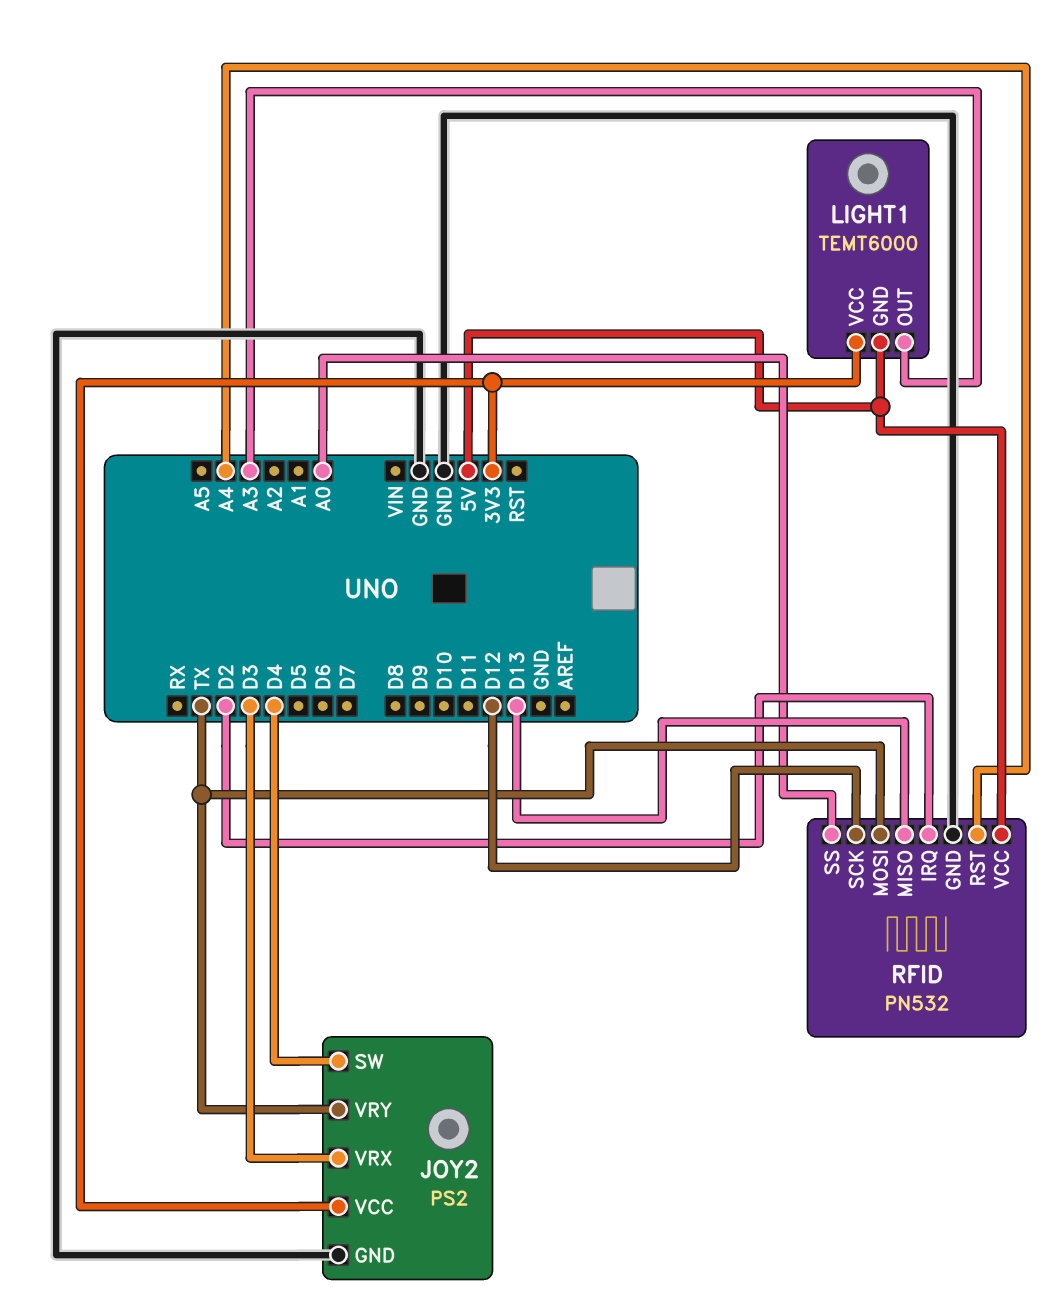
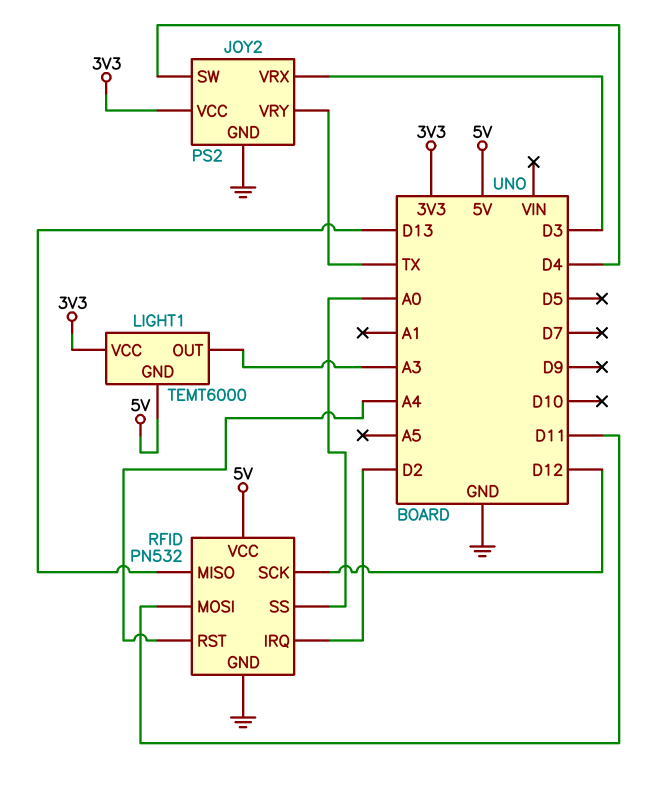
RFID pin MOSI: TX -> D11

